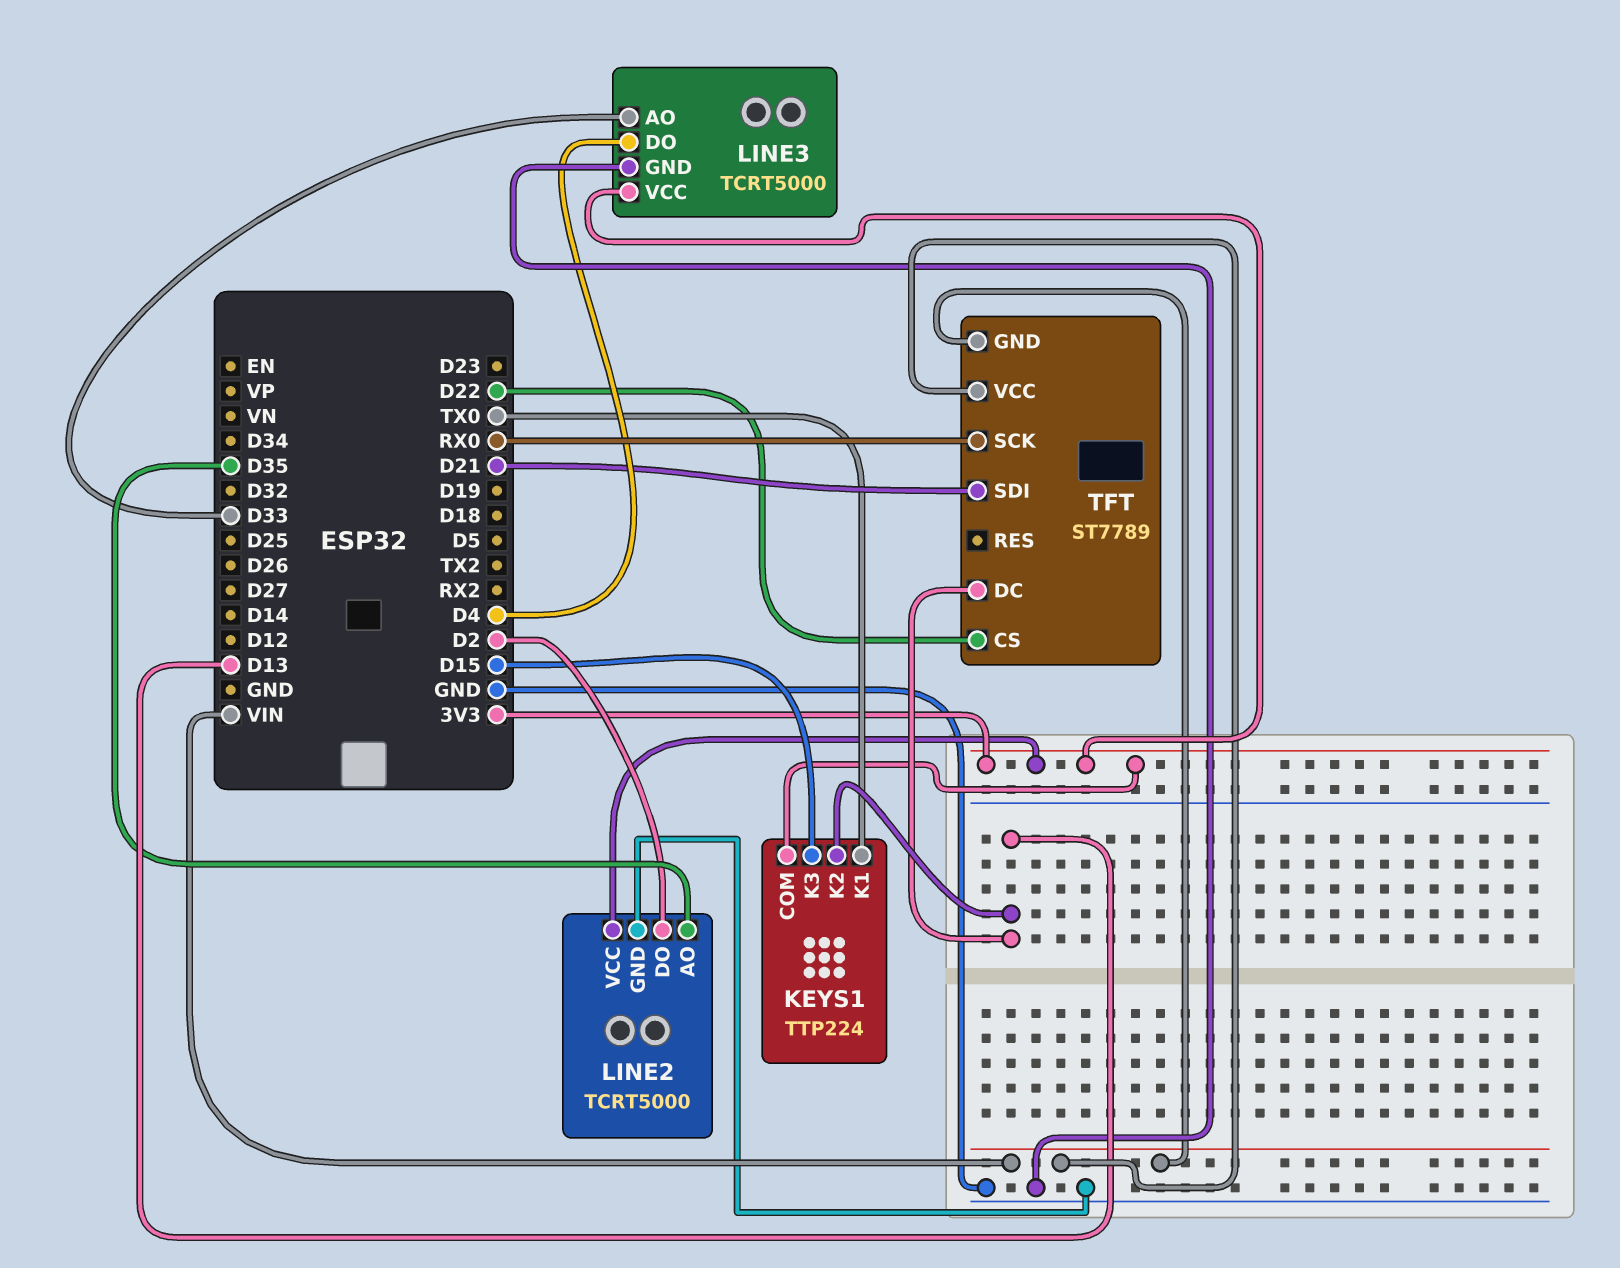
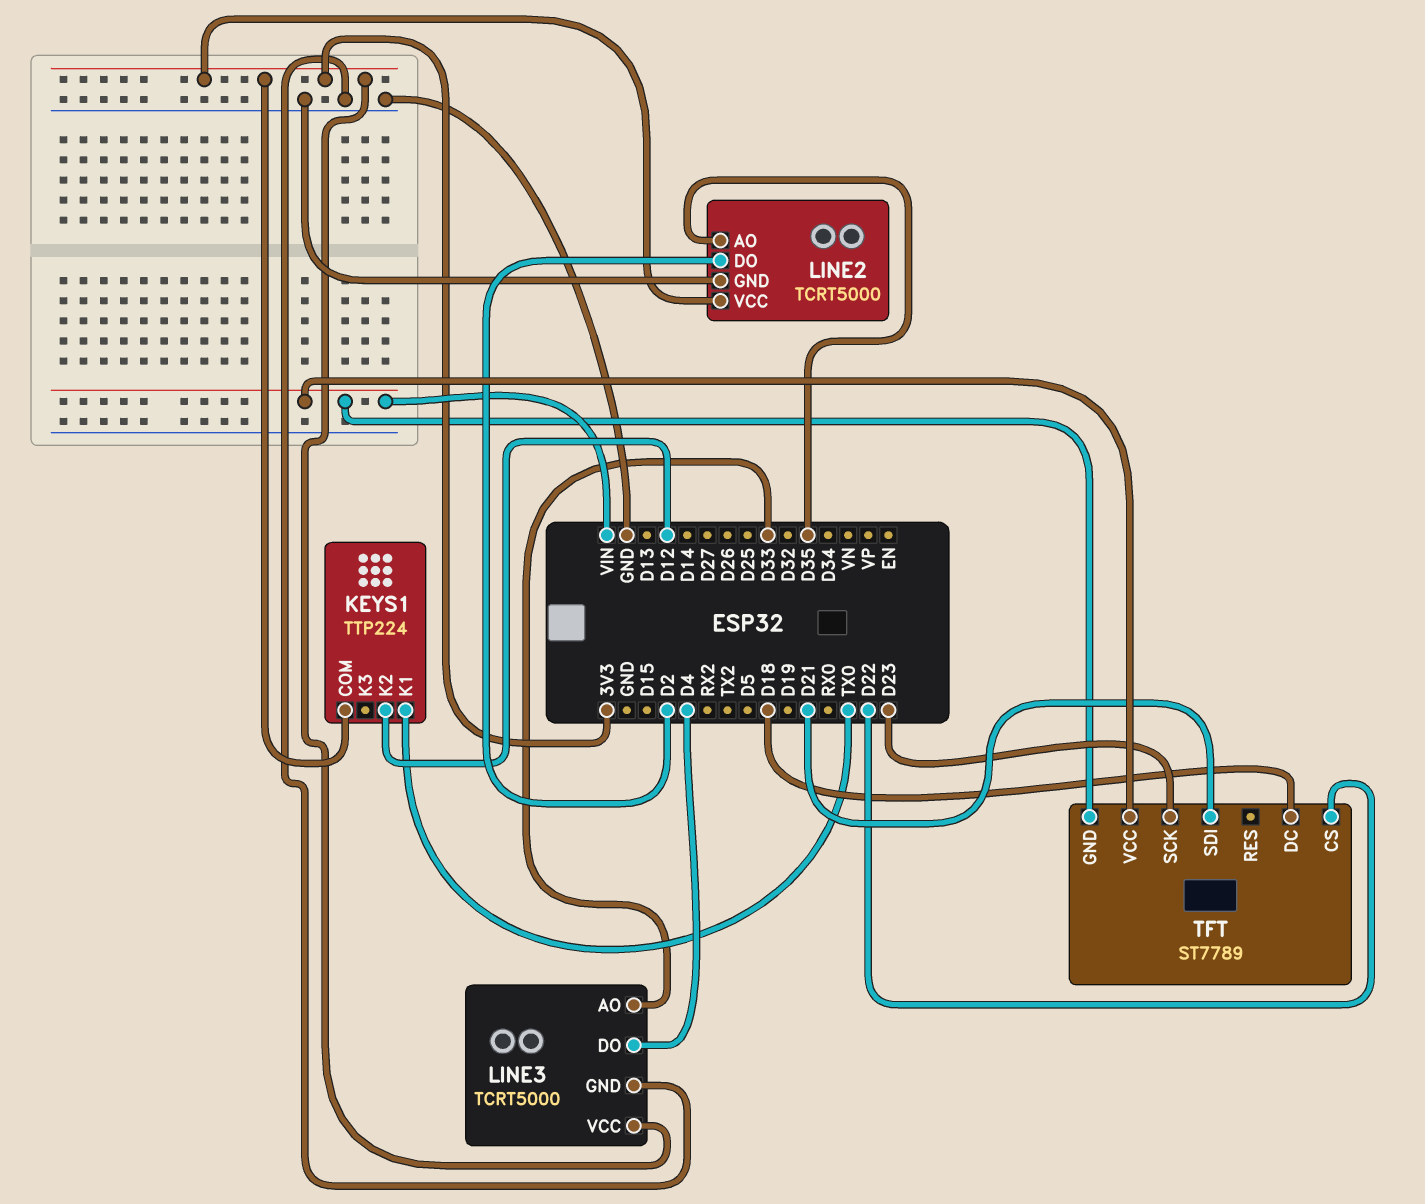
KEYS1 pin K2: D13 -> D12
KEYS1 pin K3: D15 -> none
TFT pin DC: D13 -> D18
TFT pin SCK: RX0 -> D23

